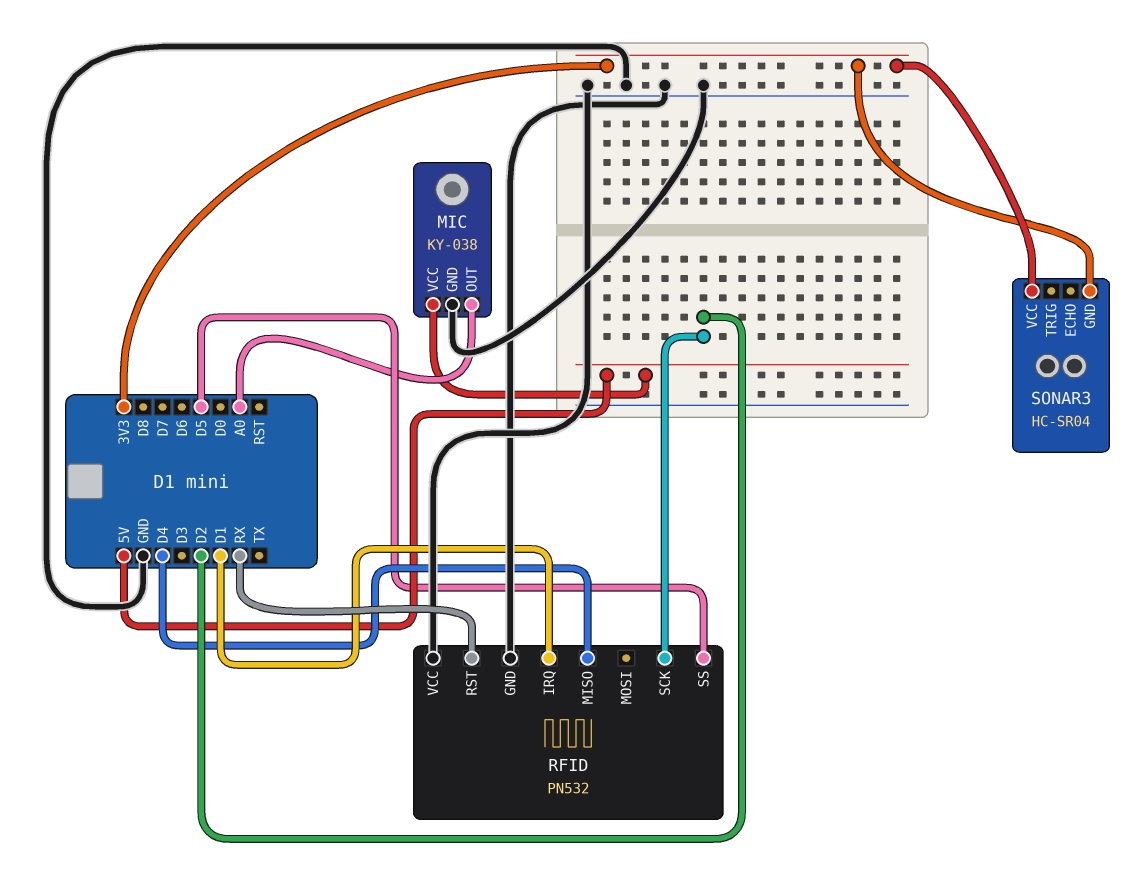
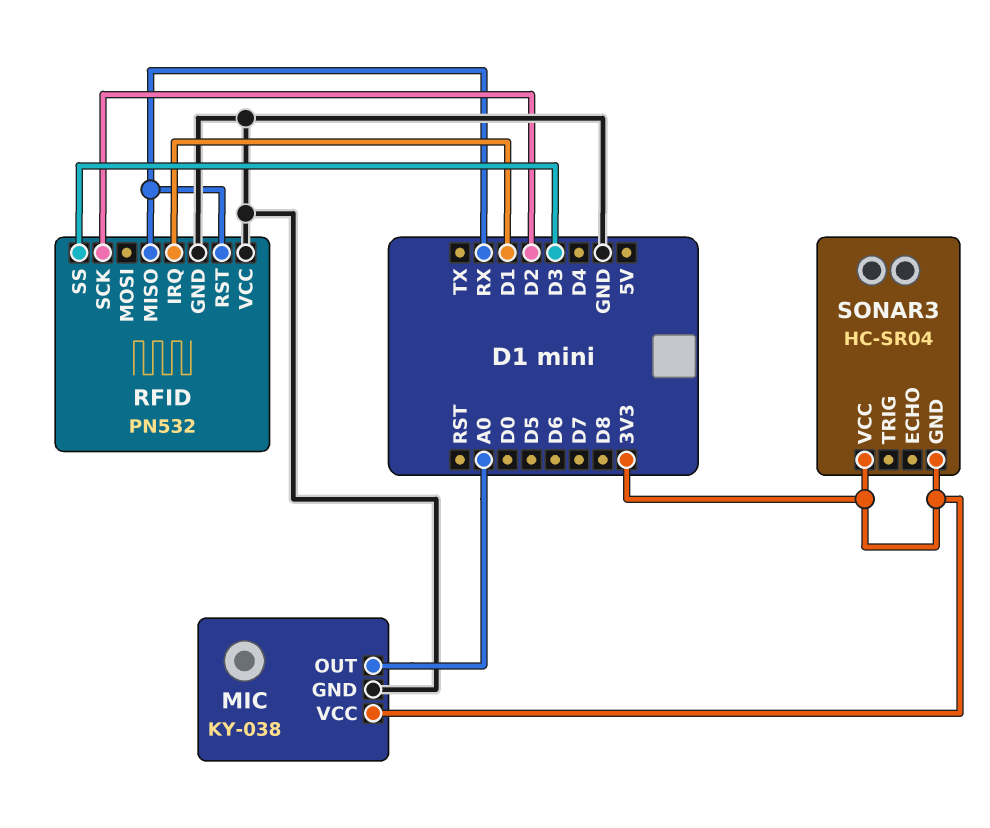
MIC pin VCC: 5V -> 3V3
RFID pin MISO: D4 -> RX
RFID pin SS: D5 -> D3

